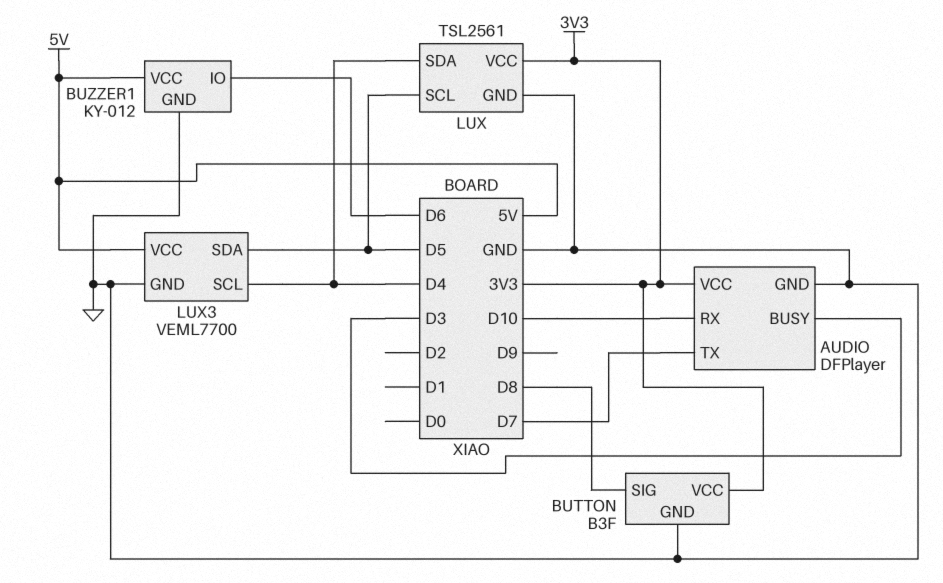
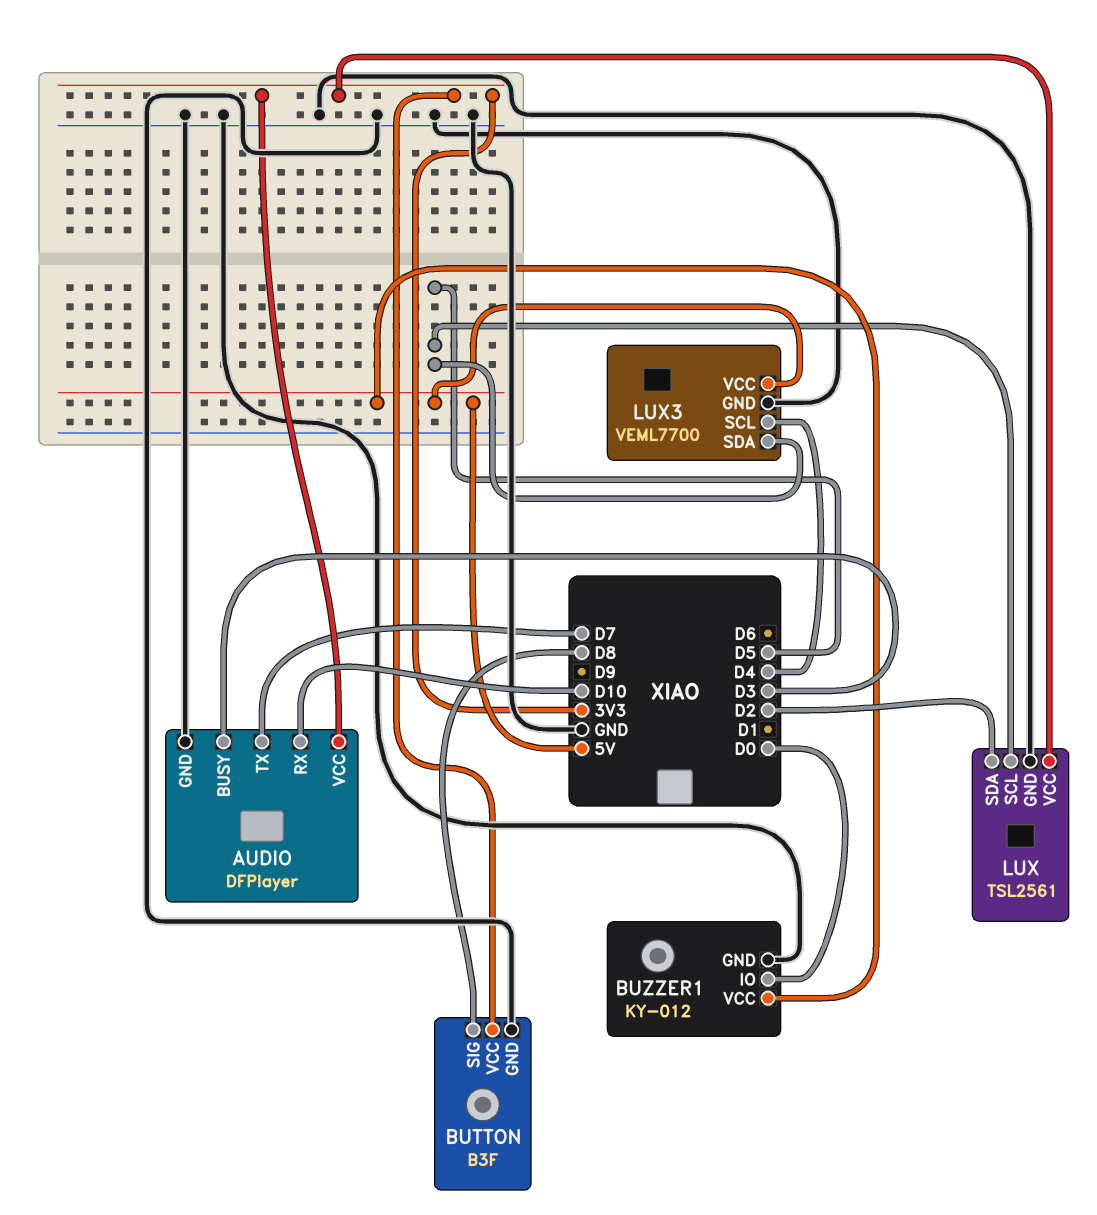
BUZZER1 pin IO: D6 -> D0
LUX pin SDA: D4 -> D2

